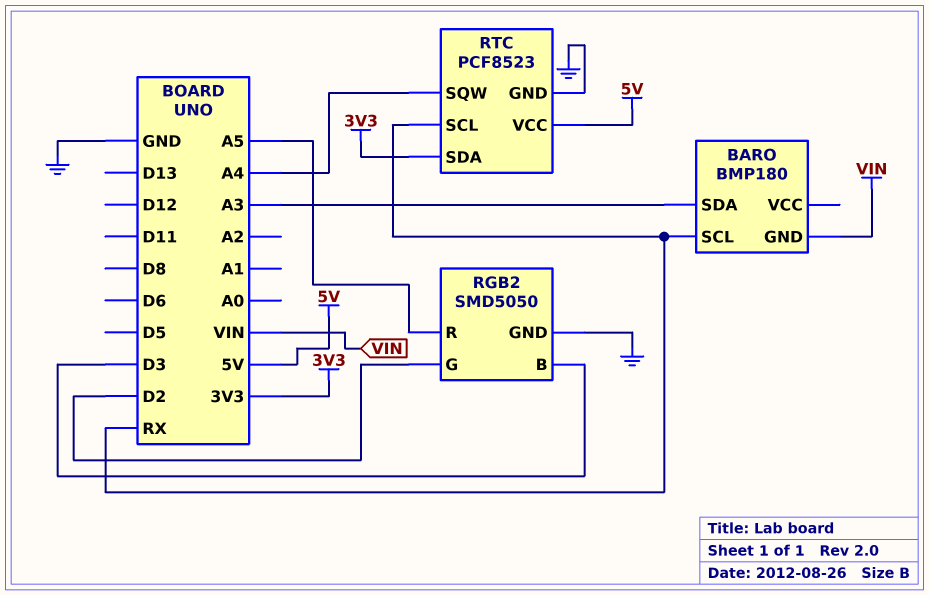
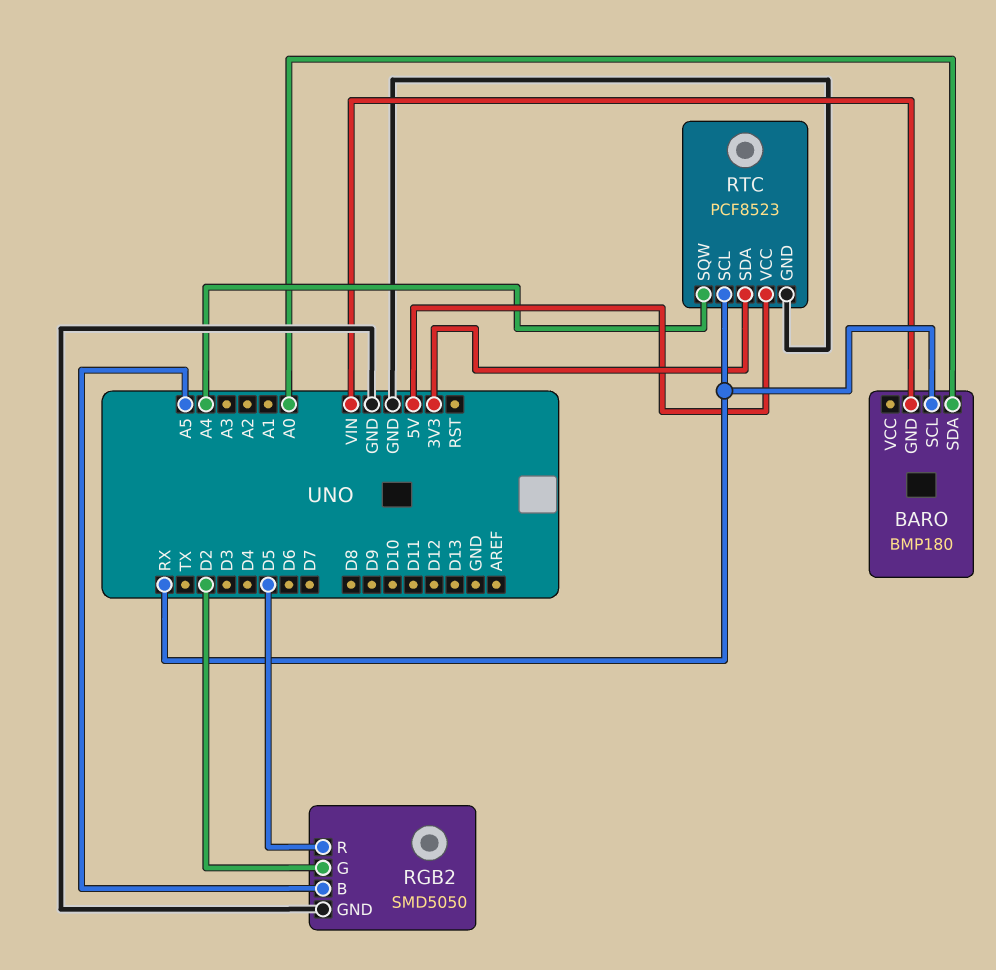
BARO pin SDA: A3 -> A0
RGB2 pin B: D3 -> A5
RGB2 pin R: A5 -> D5

